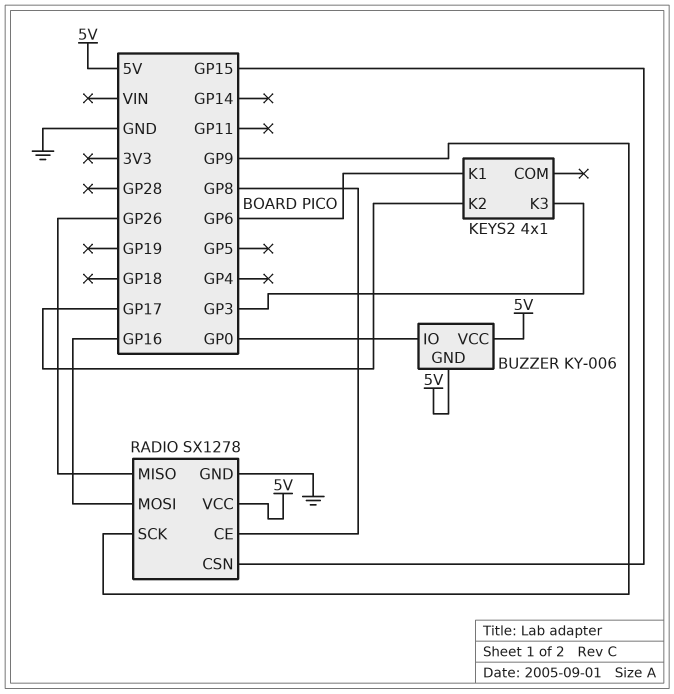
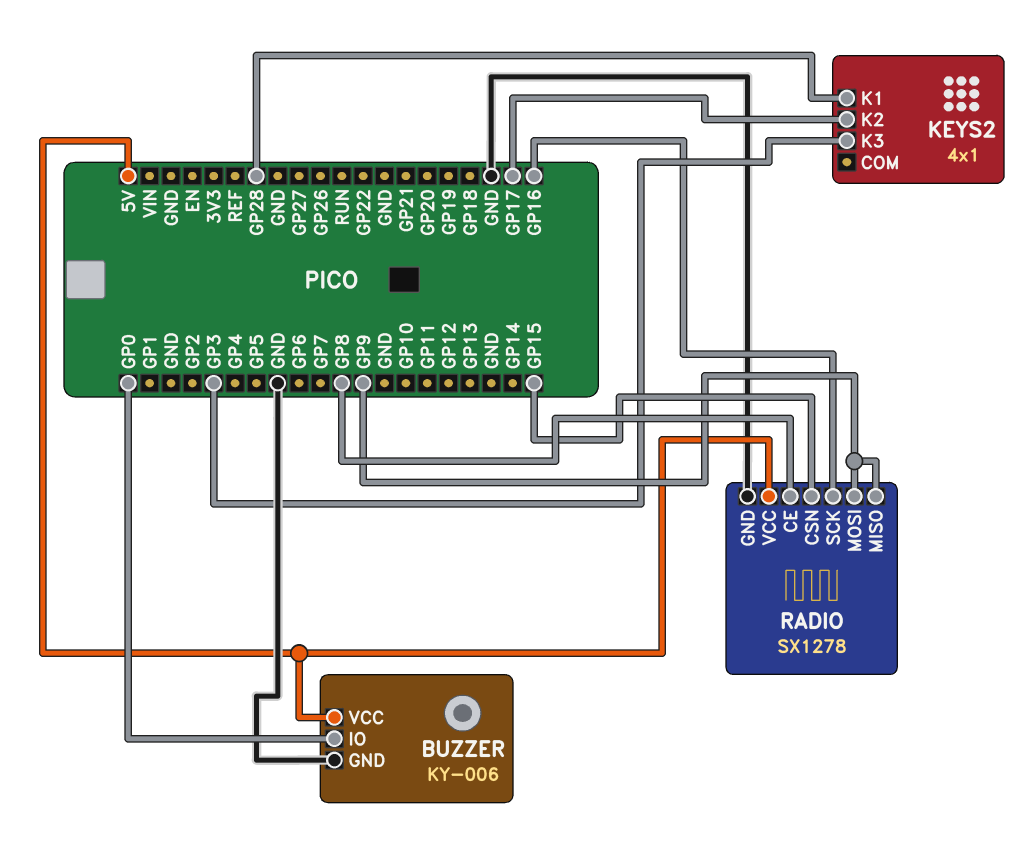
BUZZER pin GND: 5V -> GND
KEYS2 pin K1: GP6 -> GP28
RADIO pin MISO: GP26 -> GP9
RADIO pin MOSI: GP16 -> GP9
RADIO pin SCK: GP9 -> GP16

